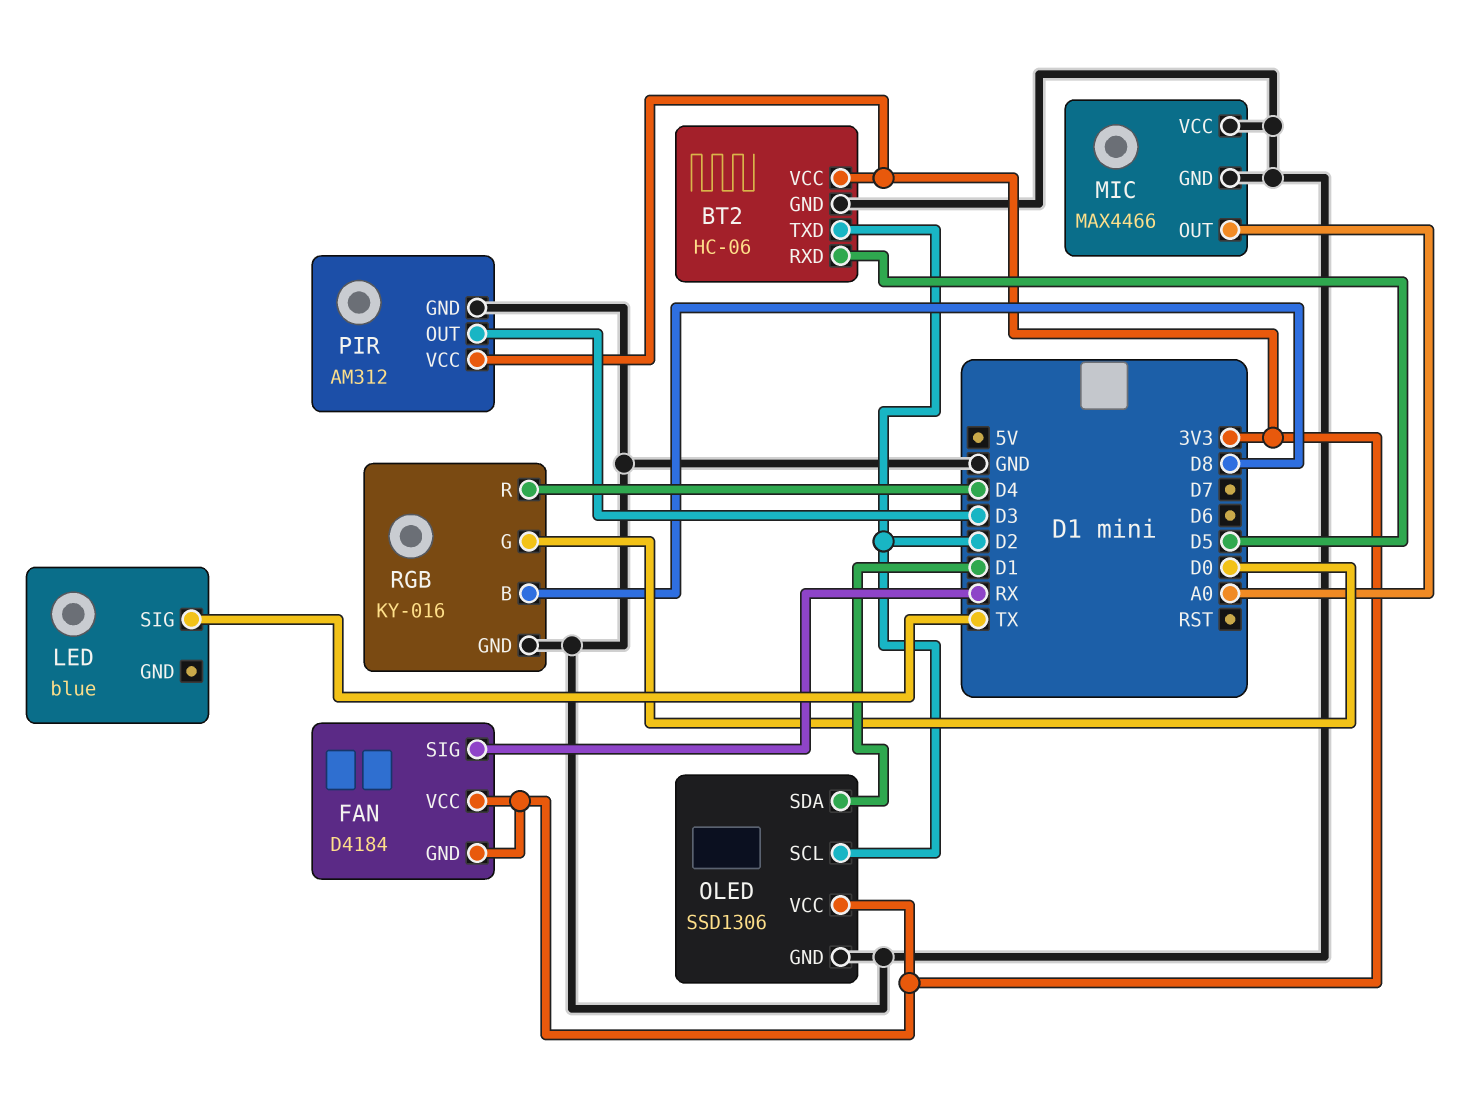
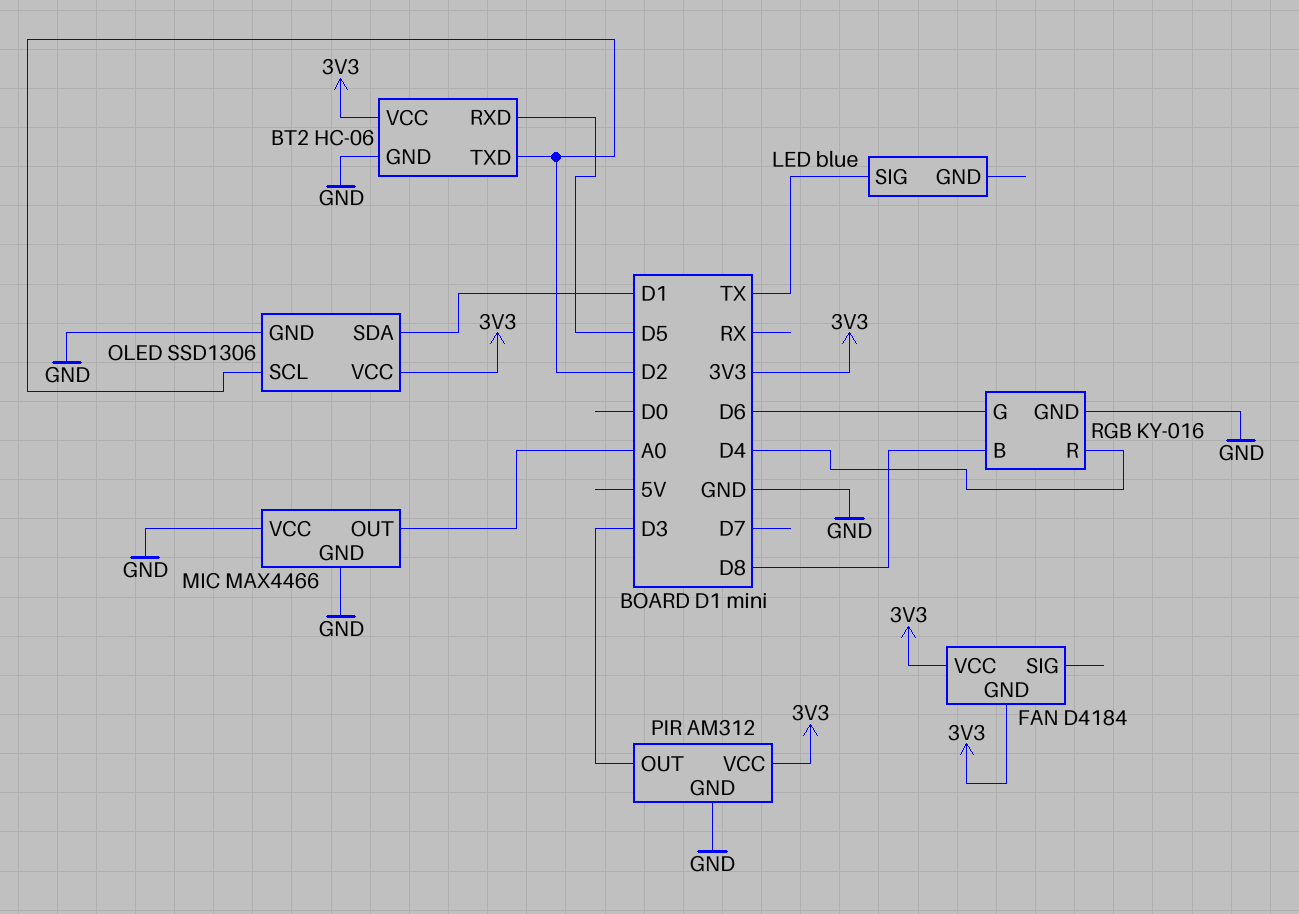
FAN pin SIG: RX -> none
RGB pin G: D0 -> D6

